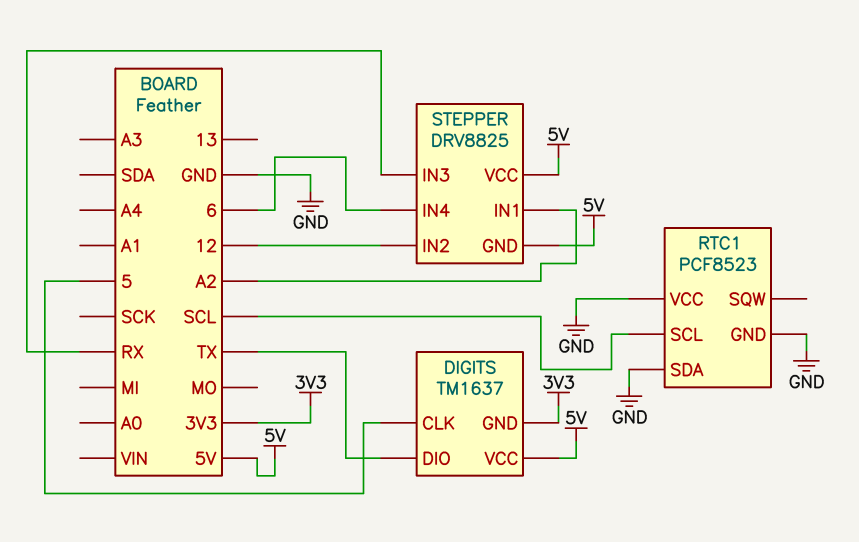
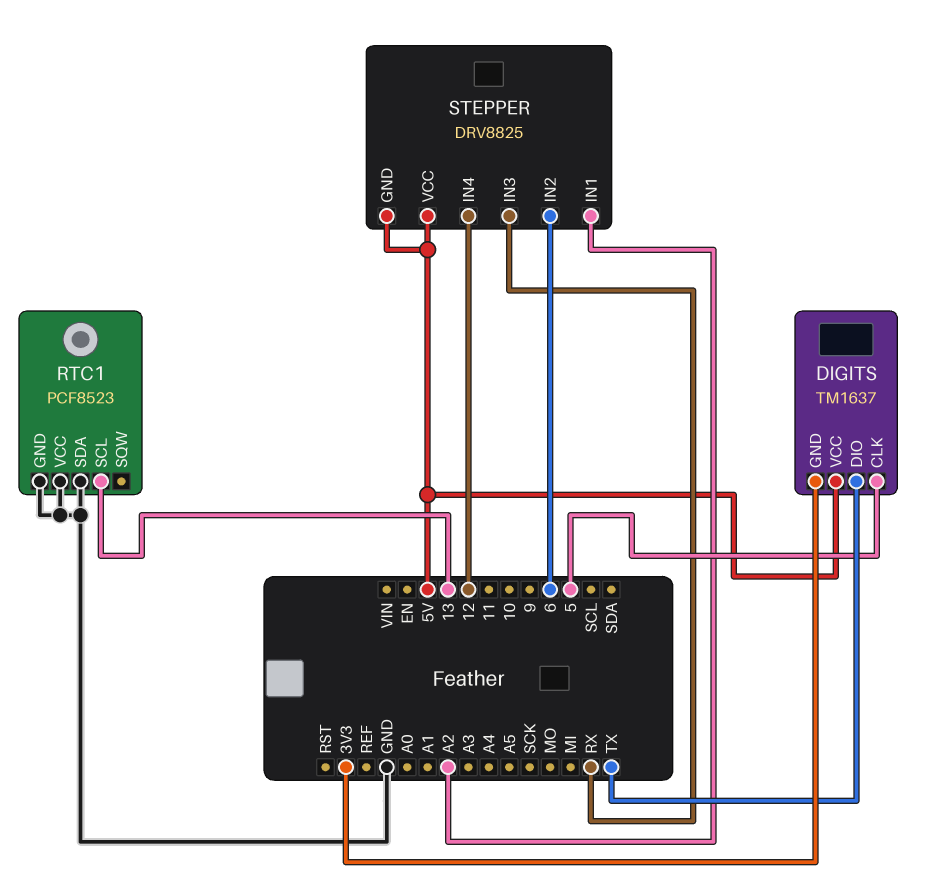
RTC1 pin SCL: SCL -> 13
STEPPER pin IN2: 12 -> 6
STEPPER pin IN4: 6 -> 12

